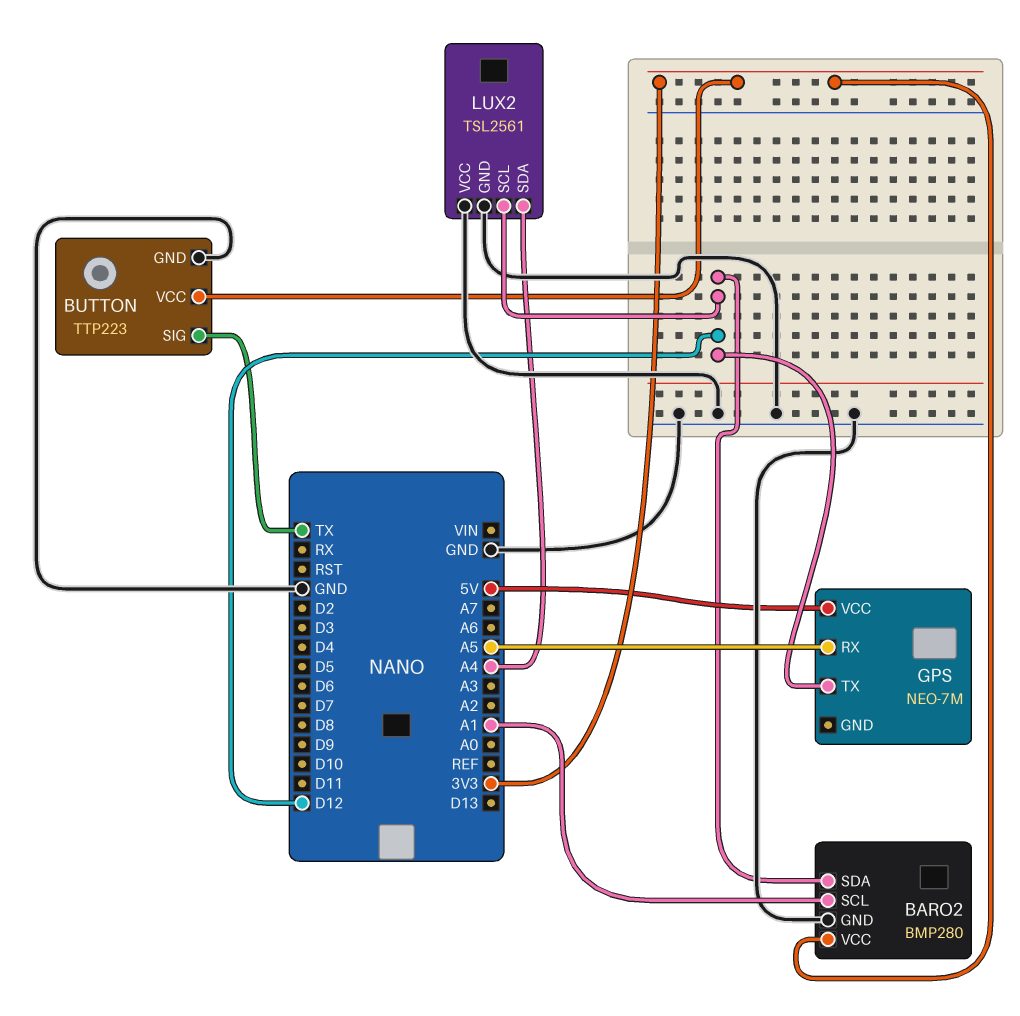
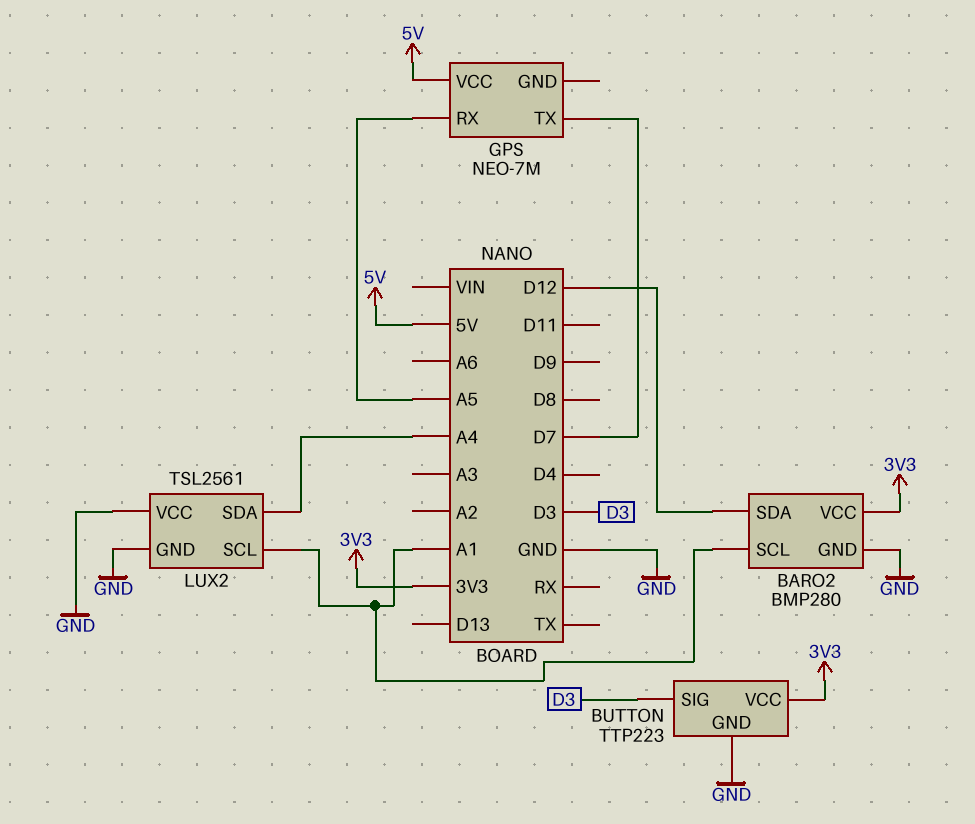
BUTTON pin SIG: TX -> D3
GPS pin TX: D12 -> D7
LUX2 pin SCL: D12 -> A1

